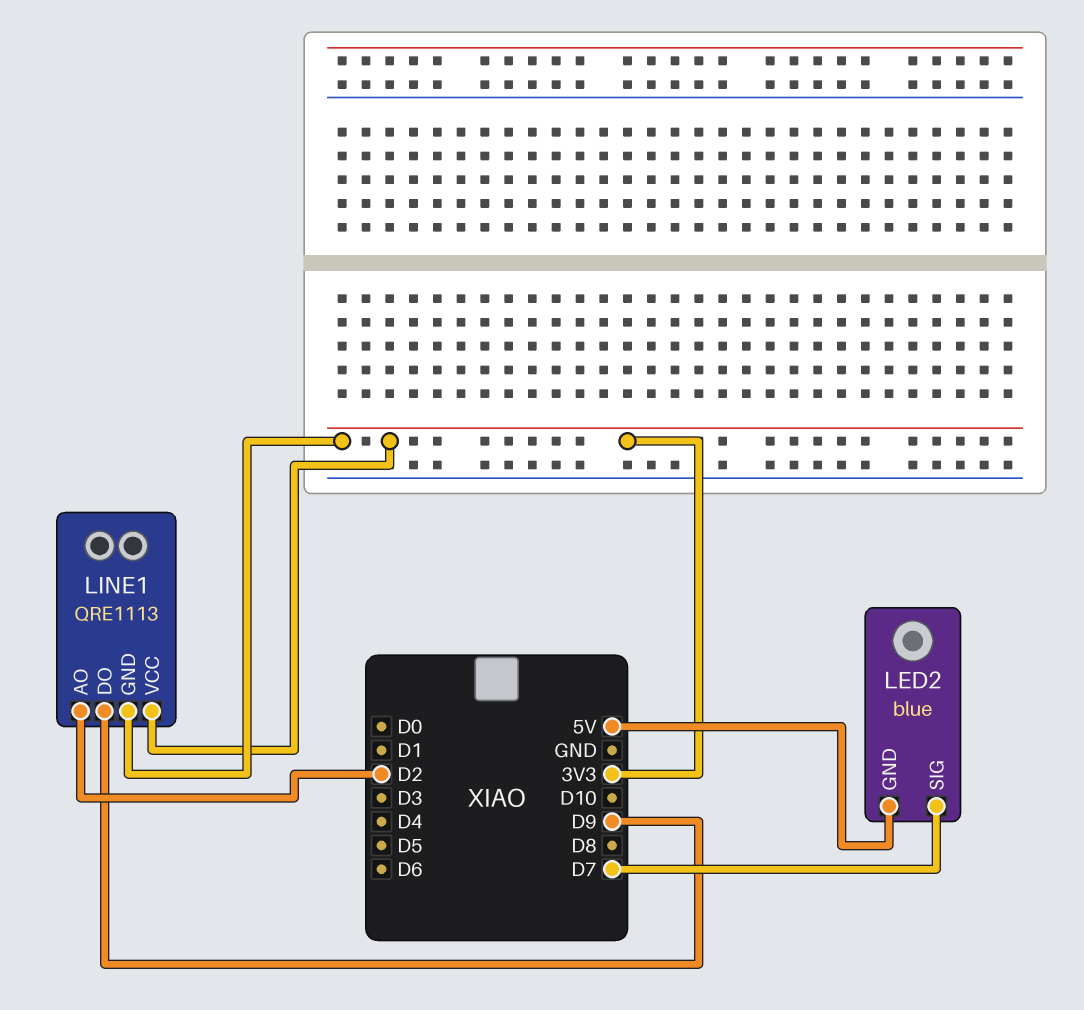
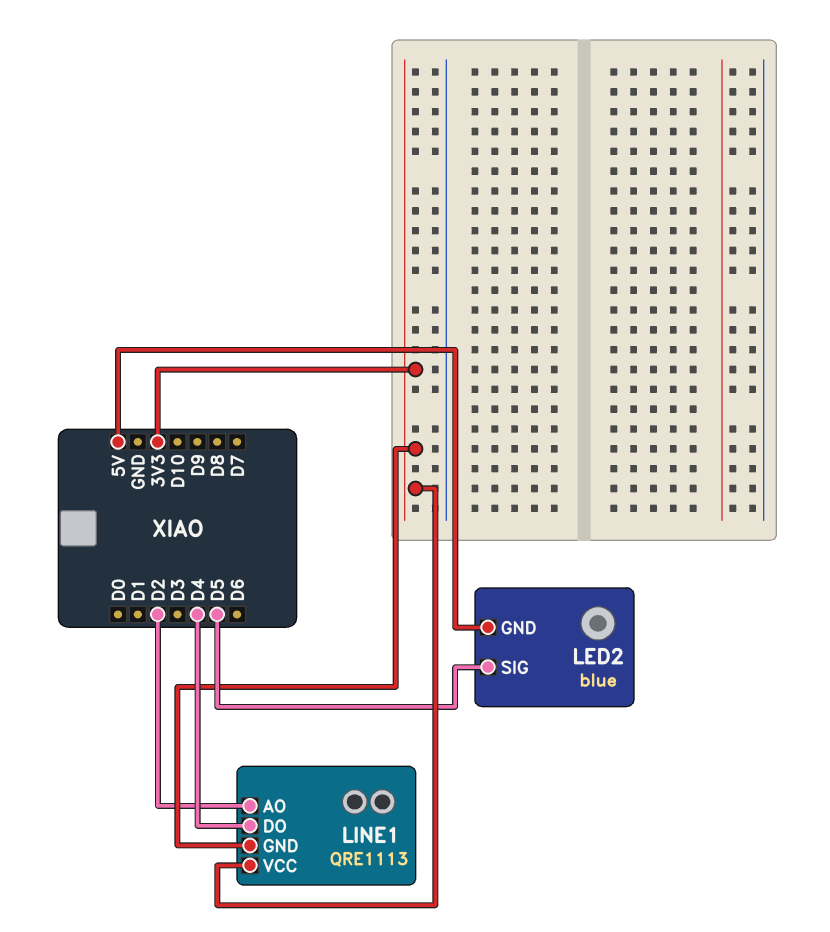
LED2 pin SIG: D7 -> D5
LINE1 pin DO: D9 -> D4

